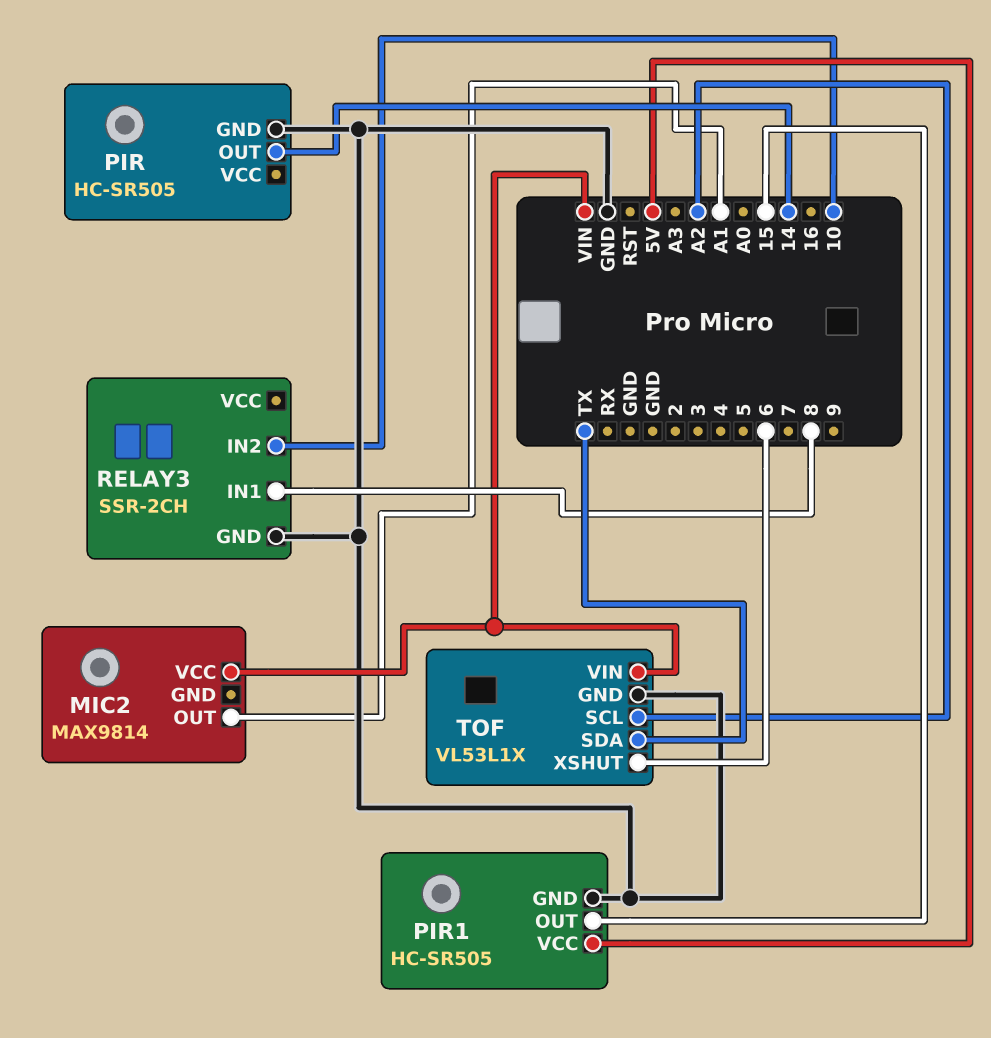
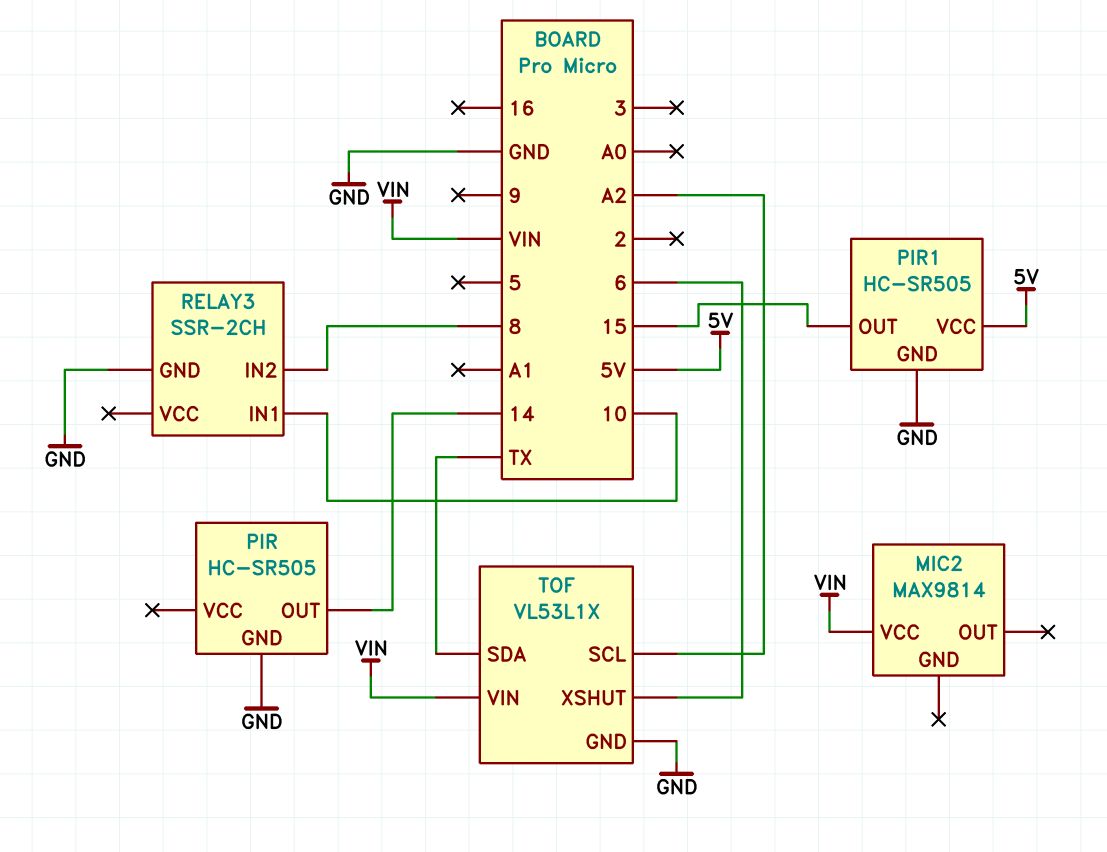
MIC2 pin OUT: A1 -> none
RELAY3 pin IN1: 8 -> 10
RELAY3 pin IN2: 10 -> 8

